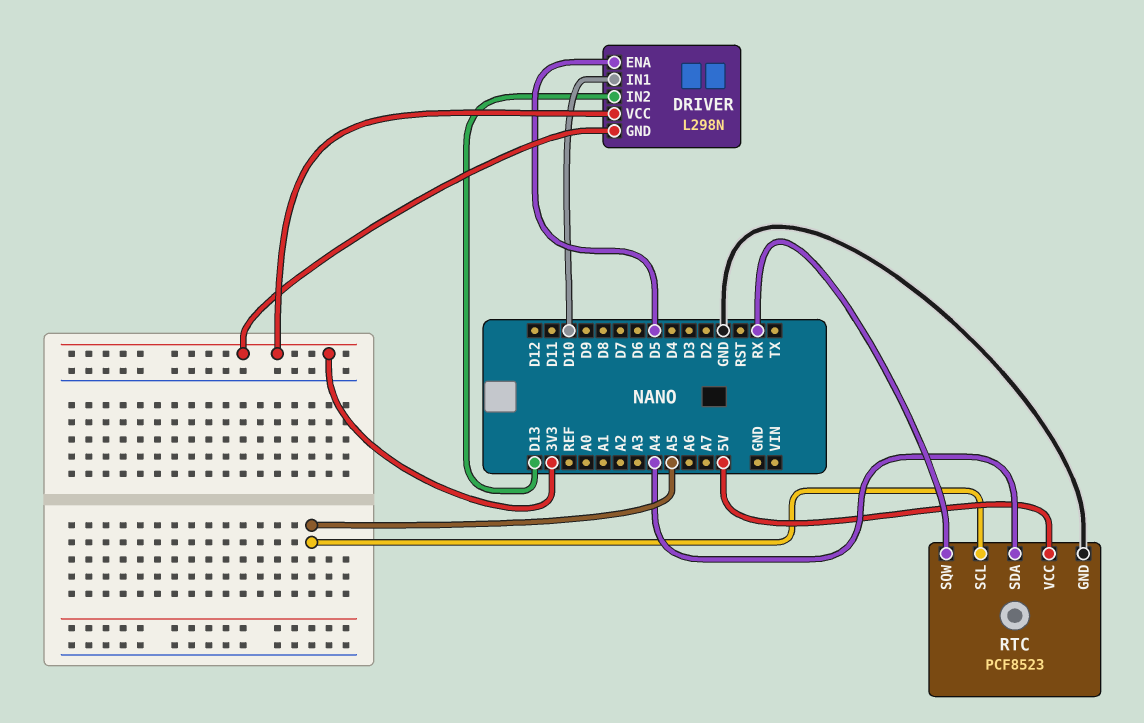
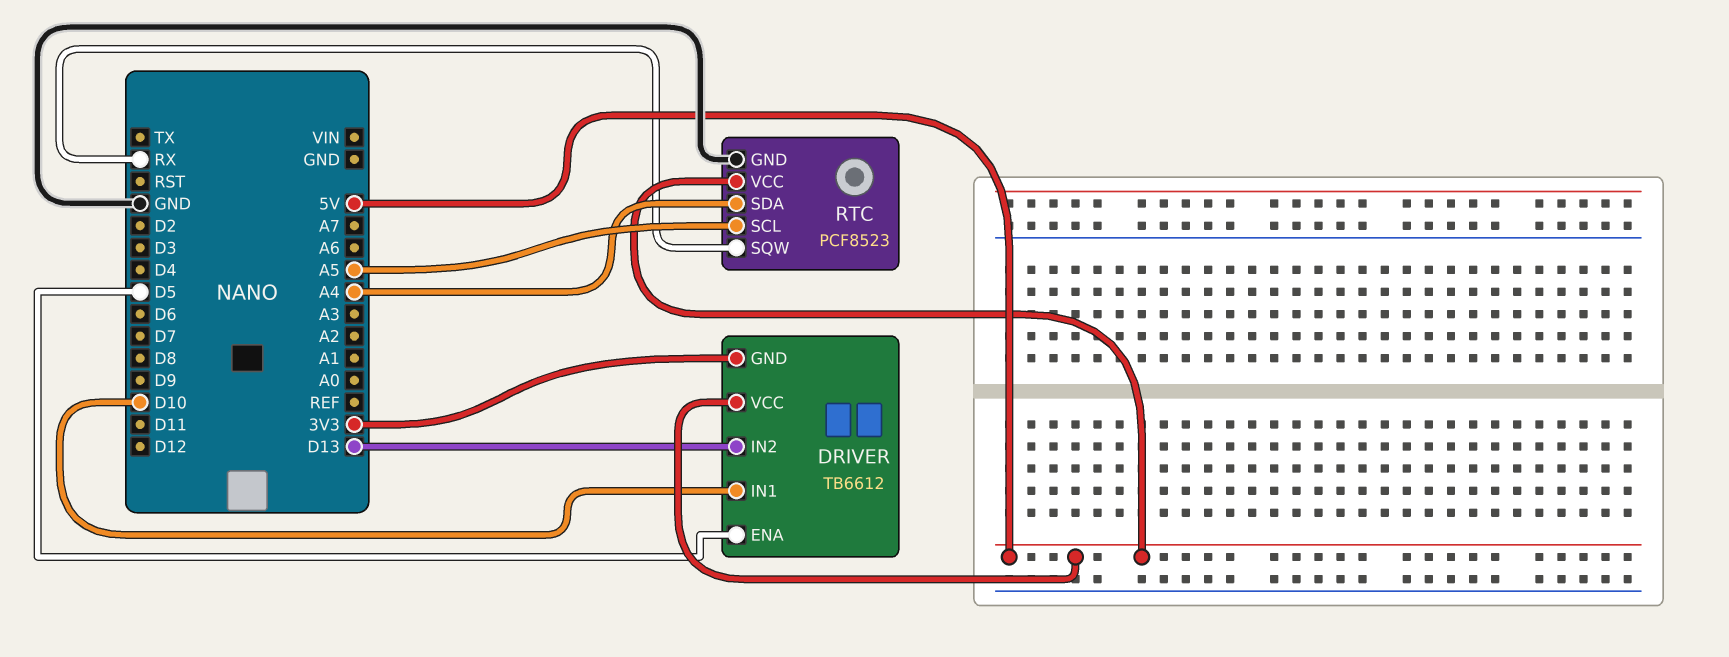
DRIVER: L298N -> TB6612
DRIVER pin VCC: 3V3 -> 5V

